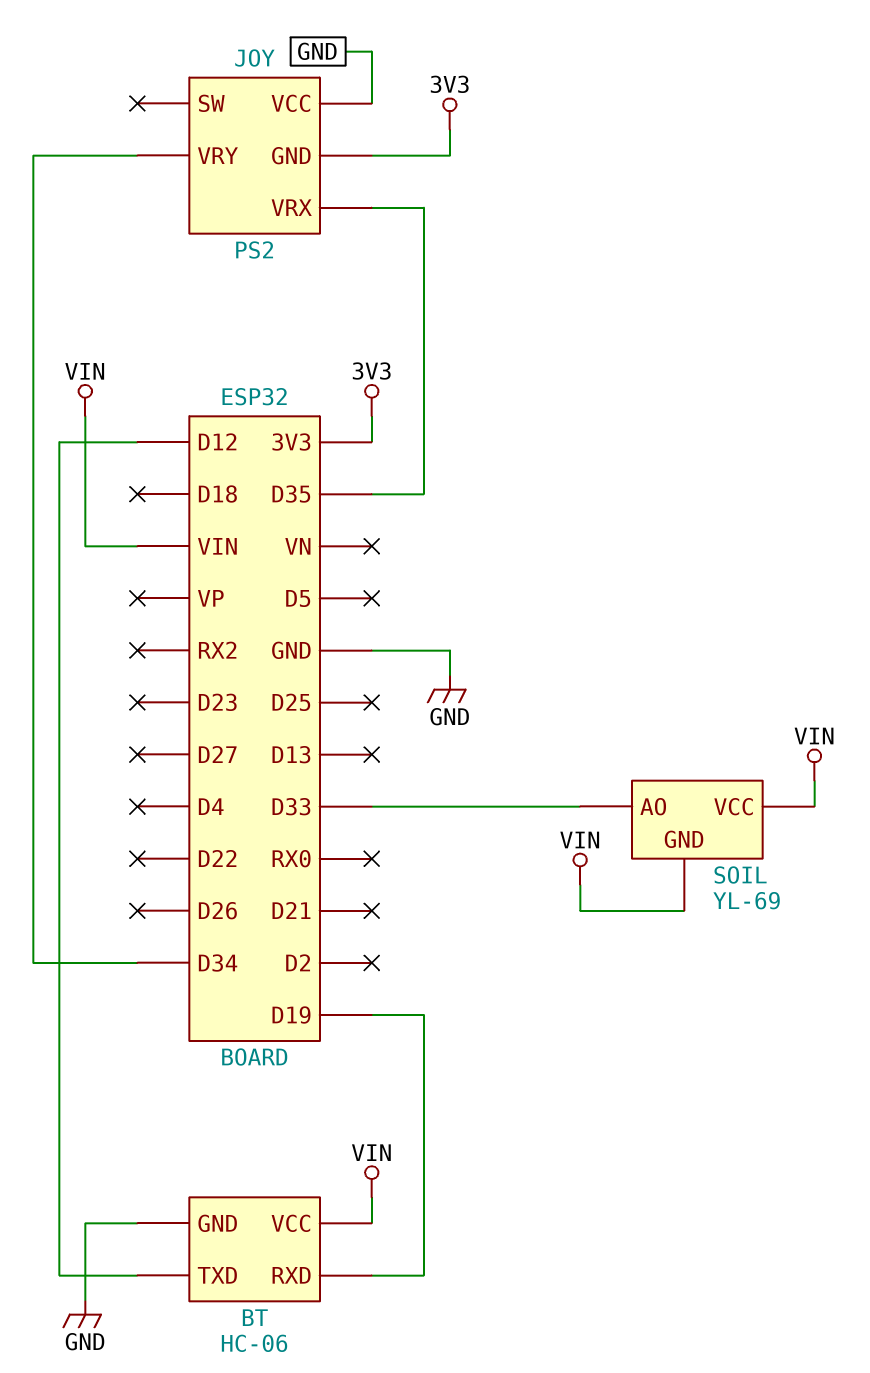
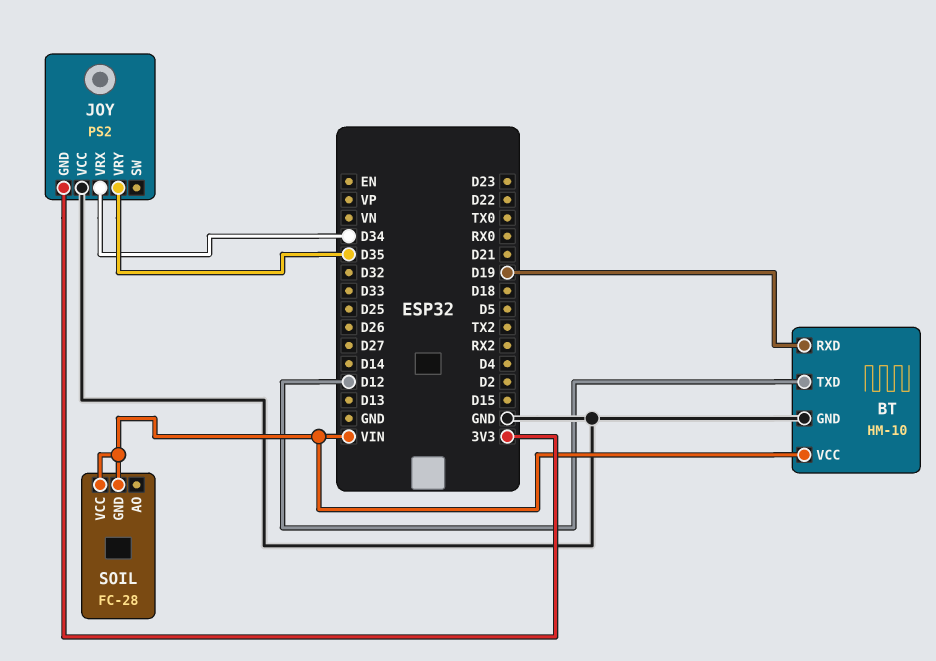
BT: HC-06 -> HM-10
JOY pin VRX: D35 -> D34
JOY pin VRY: D34 -> D35
SOIL: YL-69 -> FC-28
SOIL pin AO: D33 -> none

